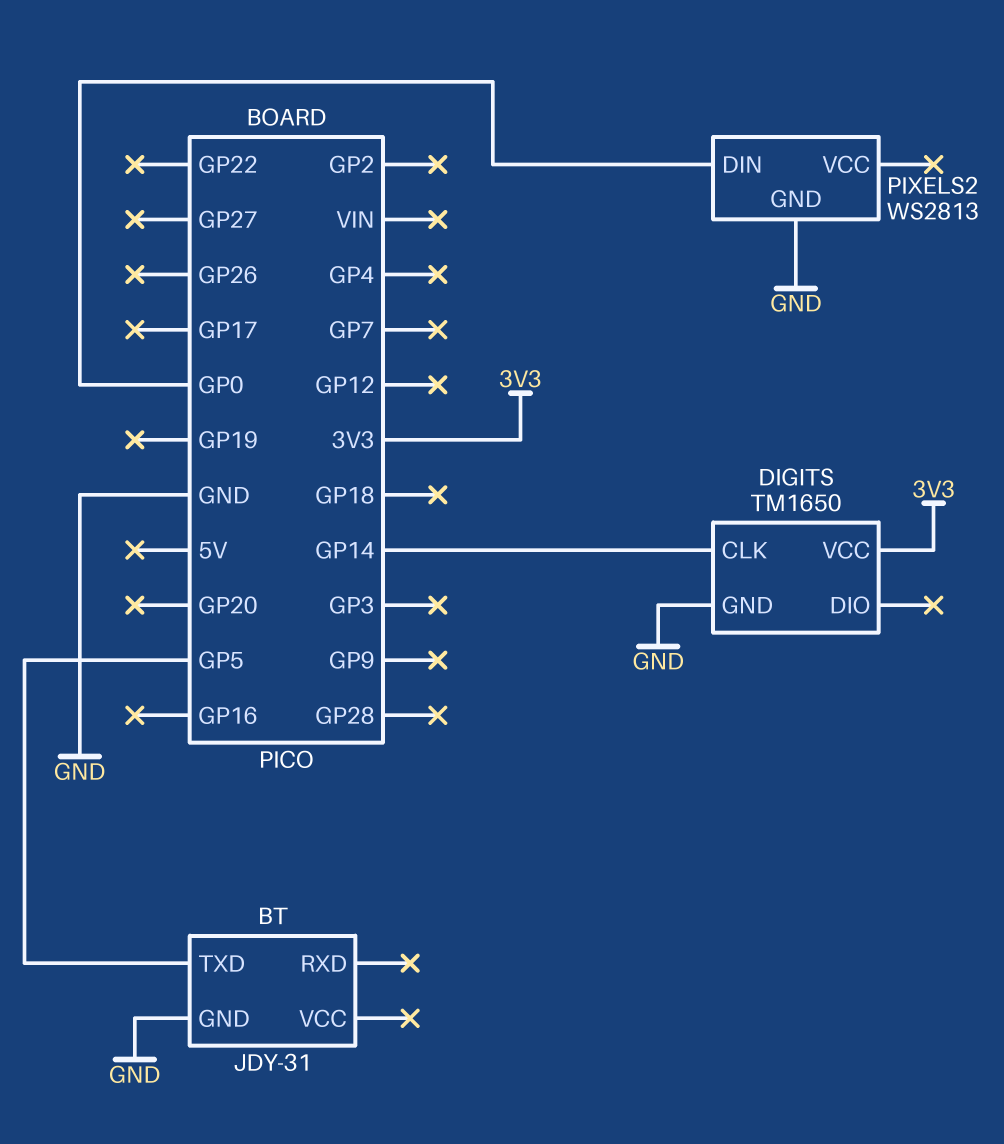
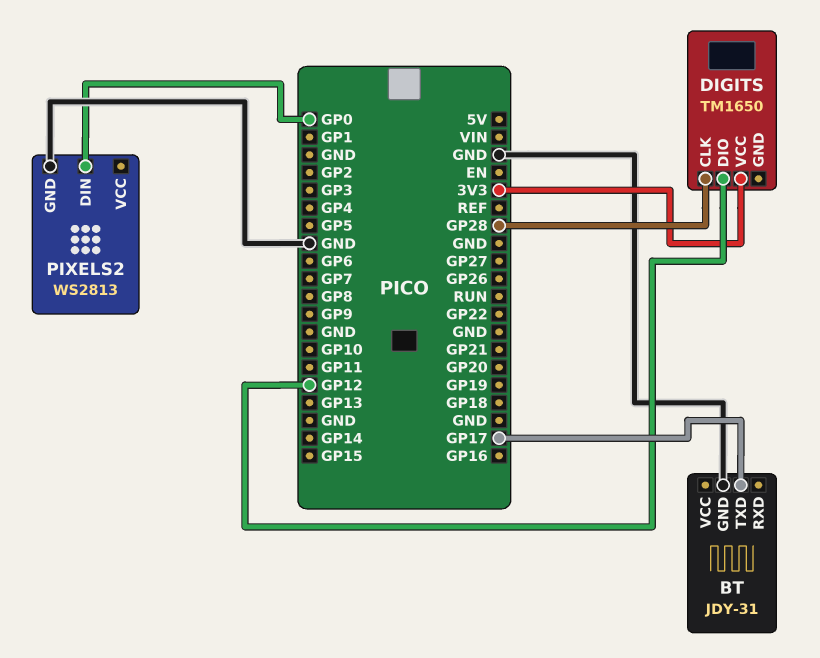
BT pin TXD: GP5 -> GP17
DIGITS pin CLK: GP14 -> GP28
DIGITS pin DIO: none -> GP12
DIGITS pin GND: GND -> none

